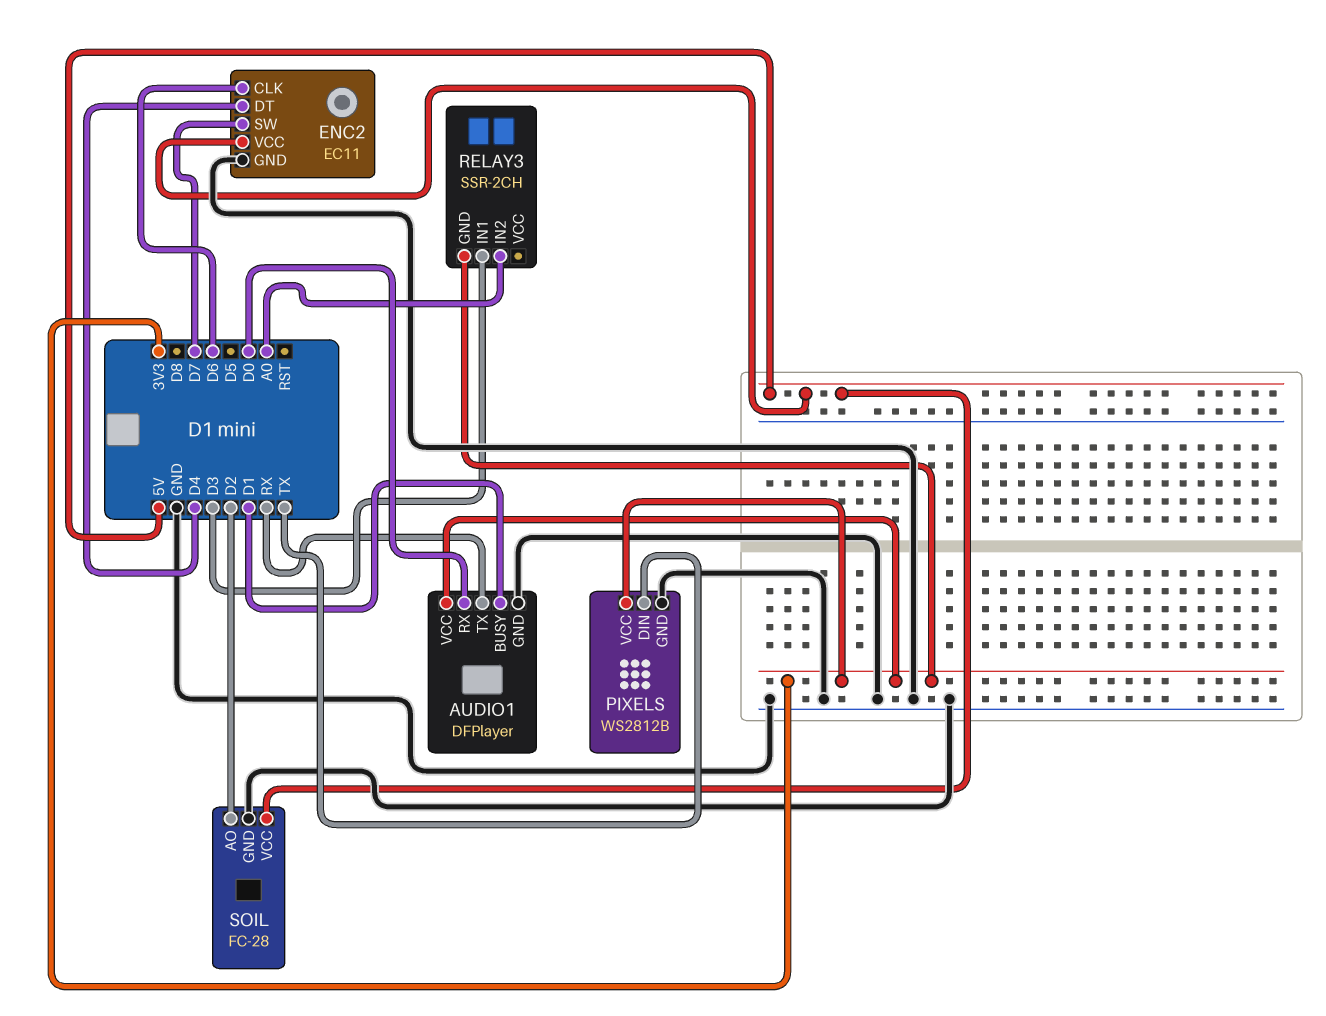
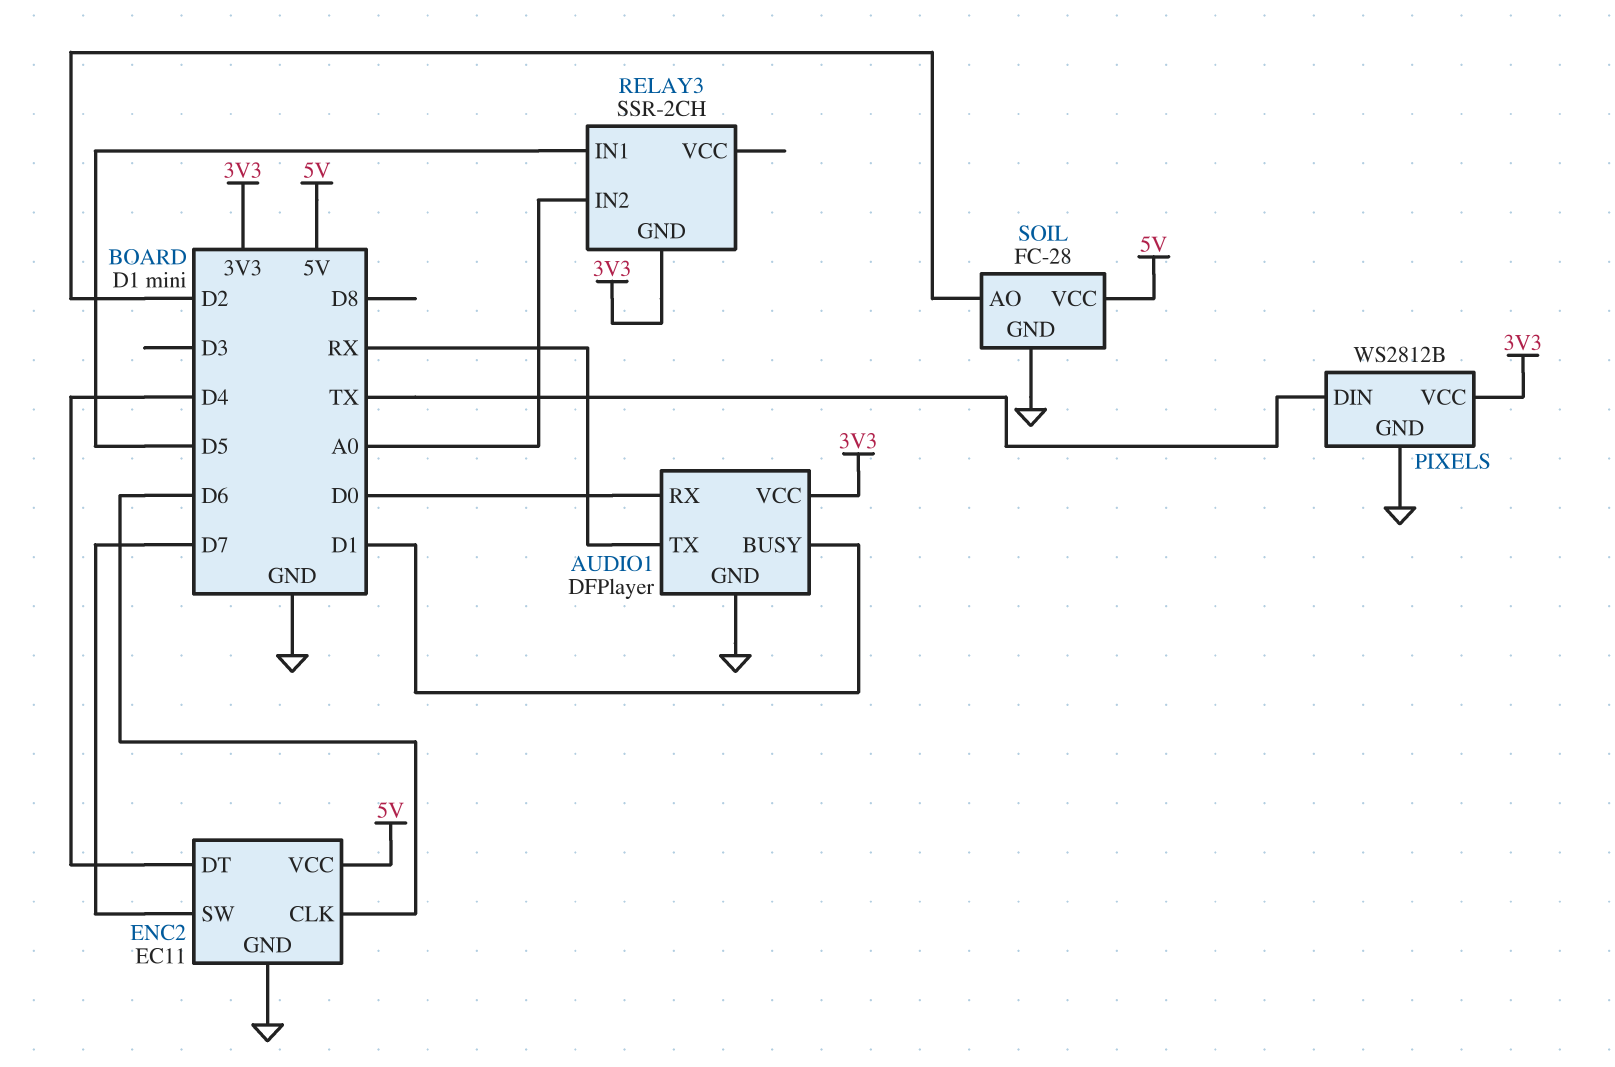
RELAY3 pin IN1: D3 -> D5

